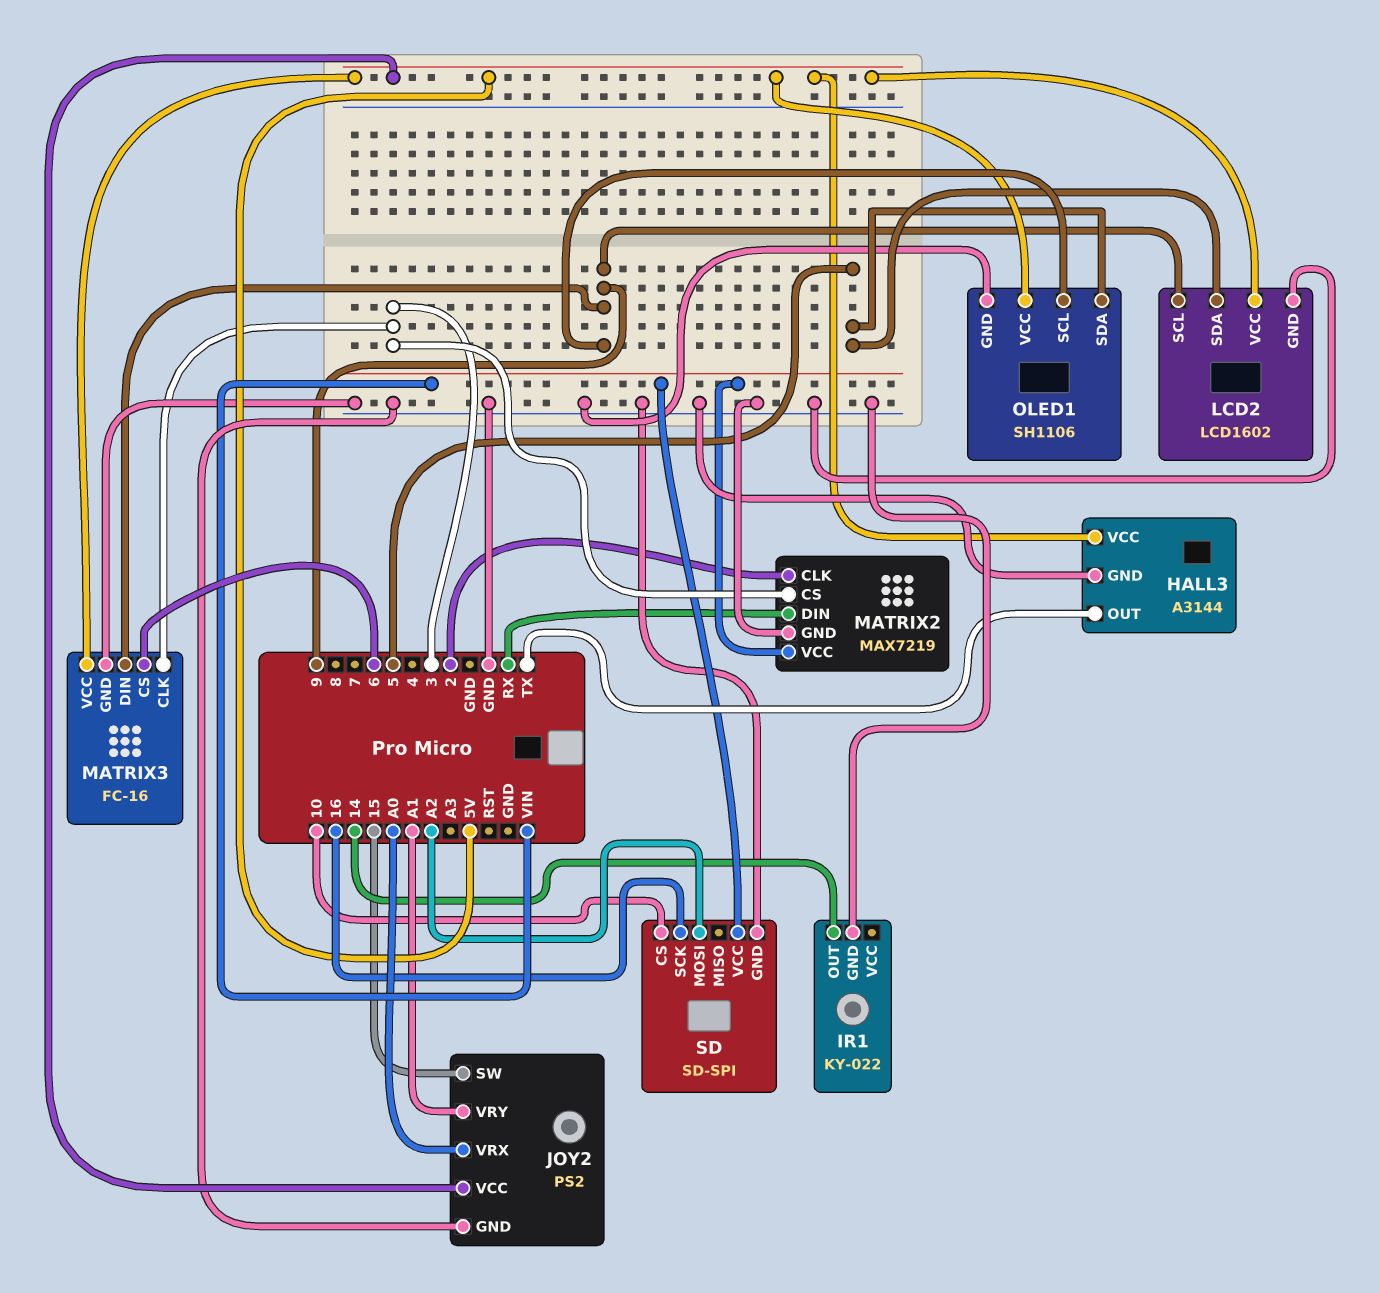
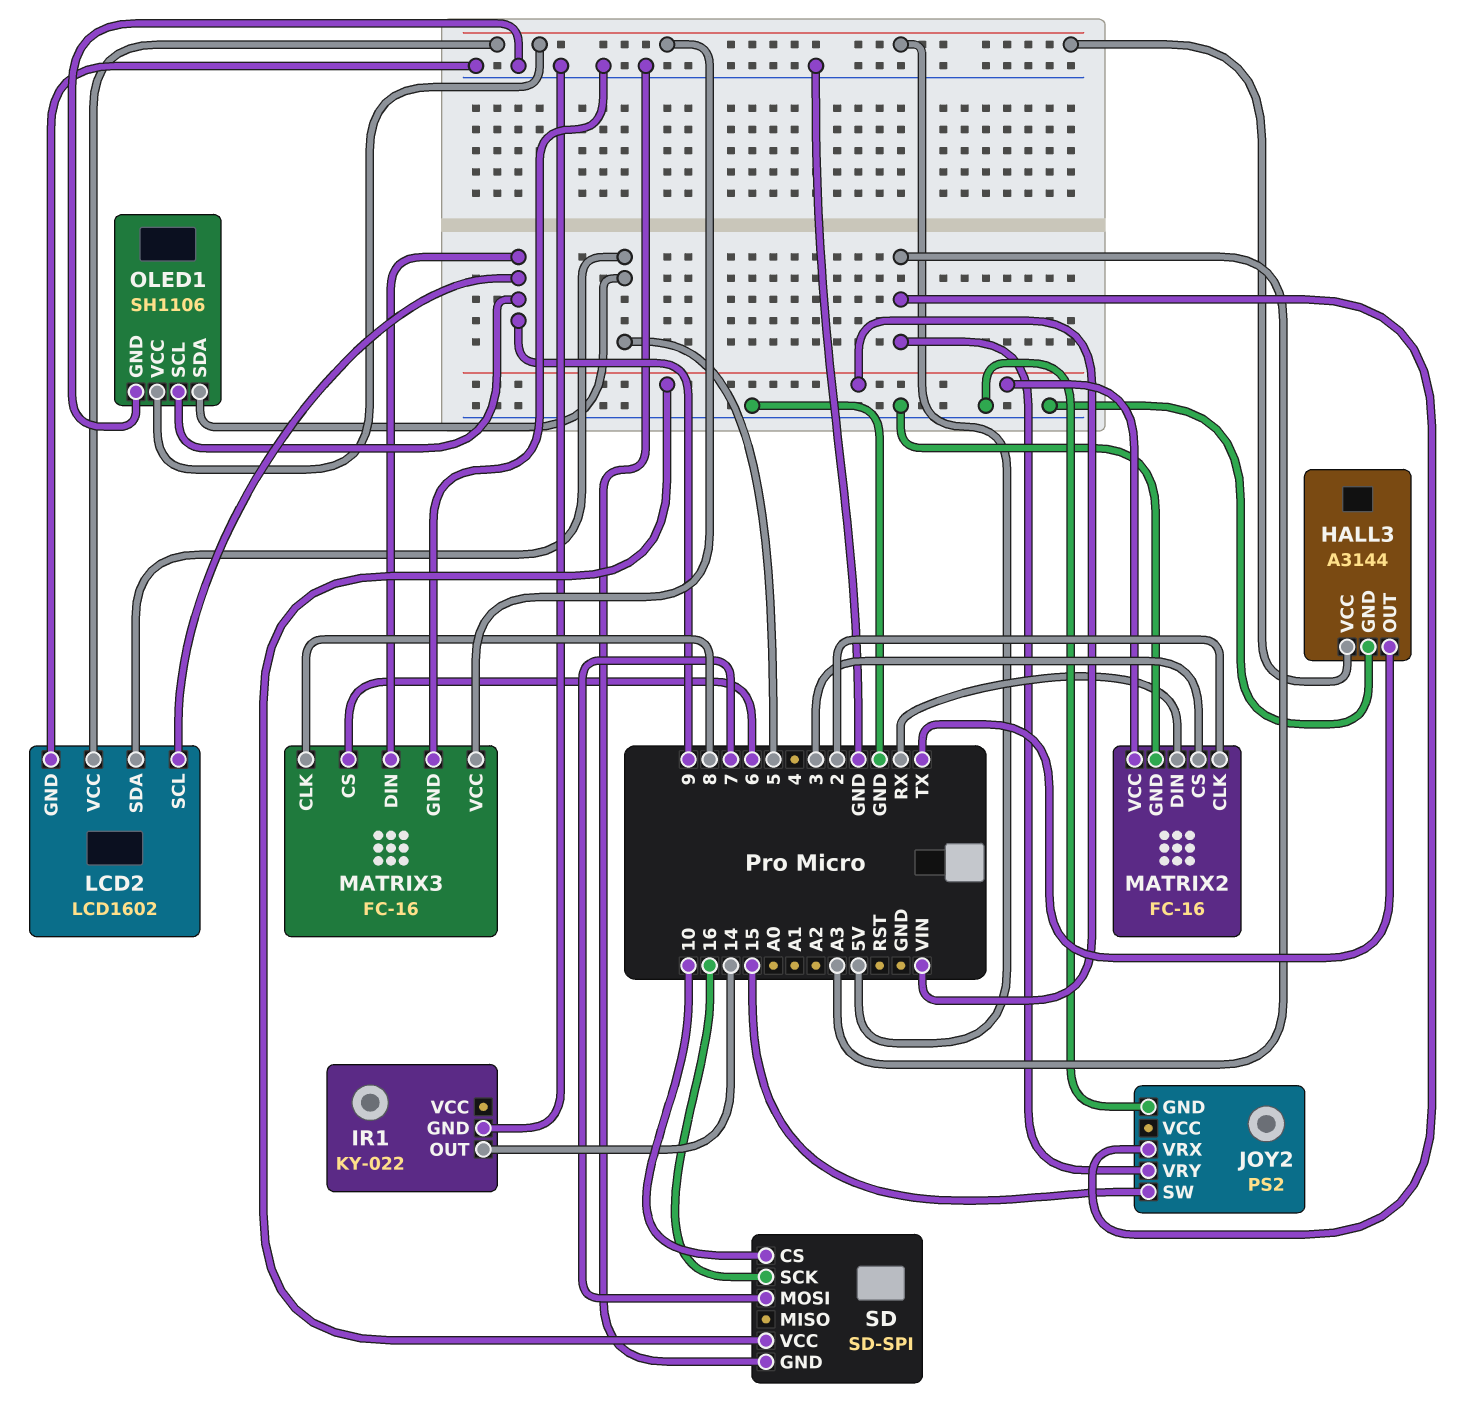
JOY2 pin VCC: 5V -> none
JOY2 pin VRX: A0 -> A3
JOY2 pin VRY: A1 -> A3
MATRIX2: MAX7219 -> FC-16
MATRIX3 pin CLK: 3 -> 8
SD pin MOSI: A2 -> 7

